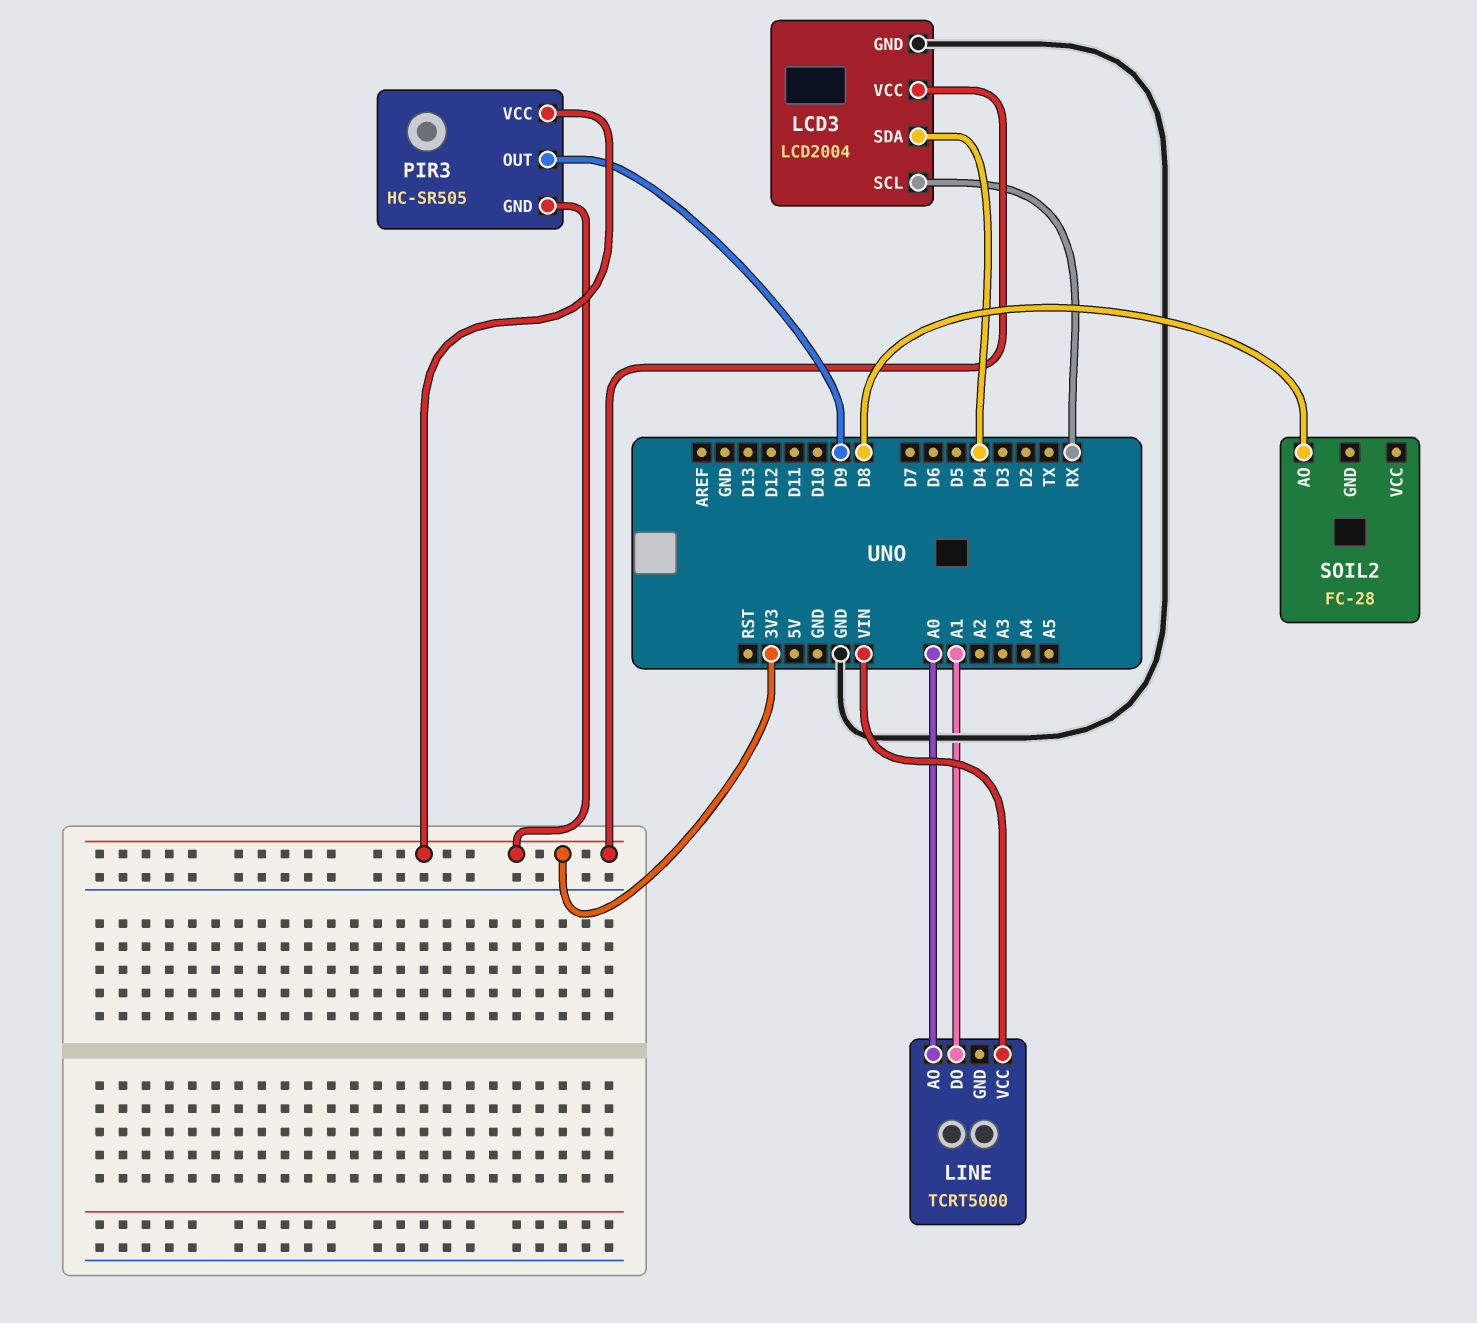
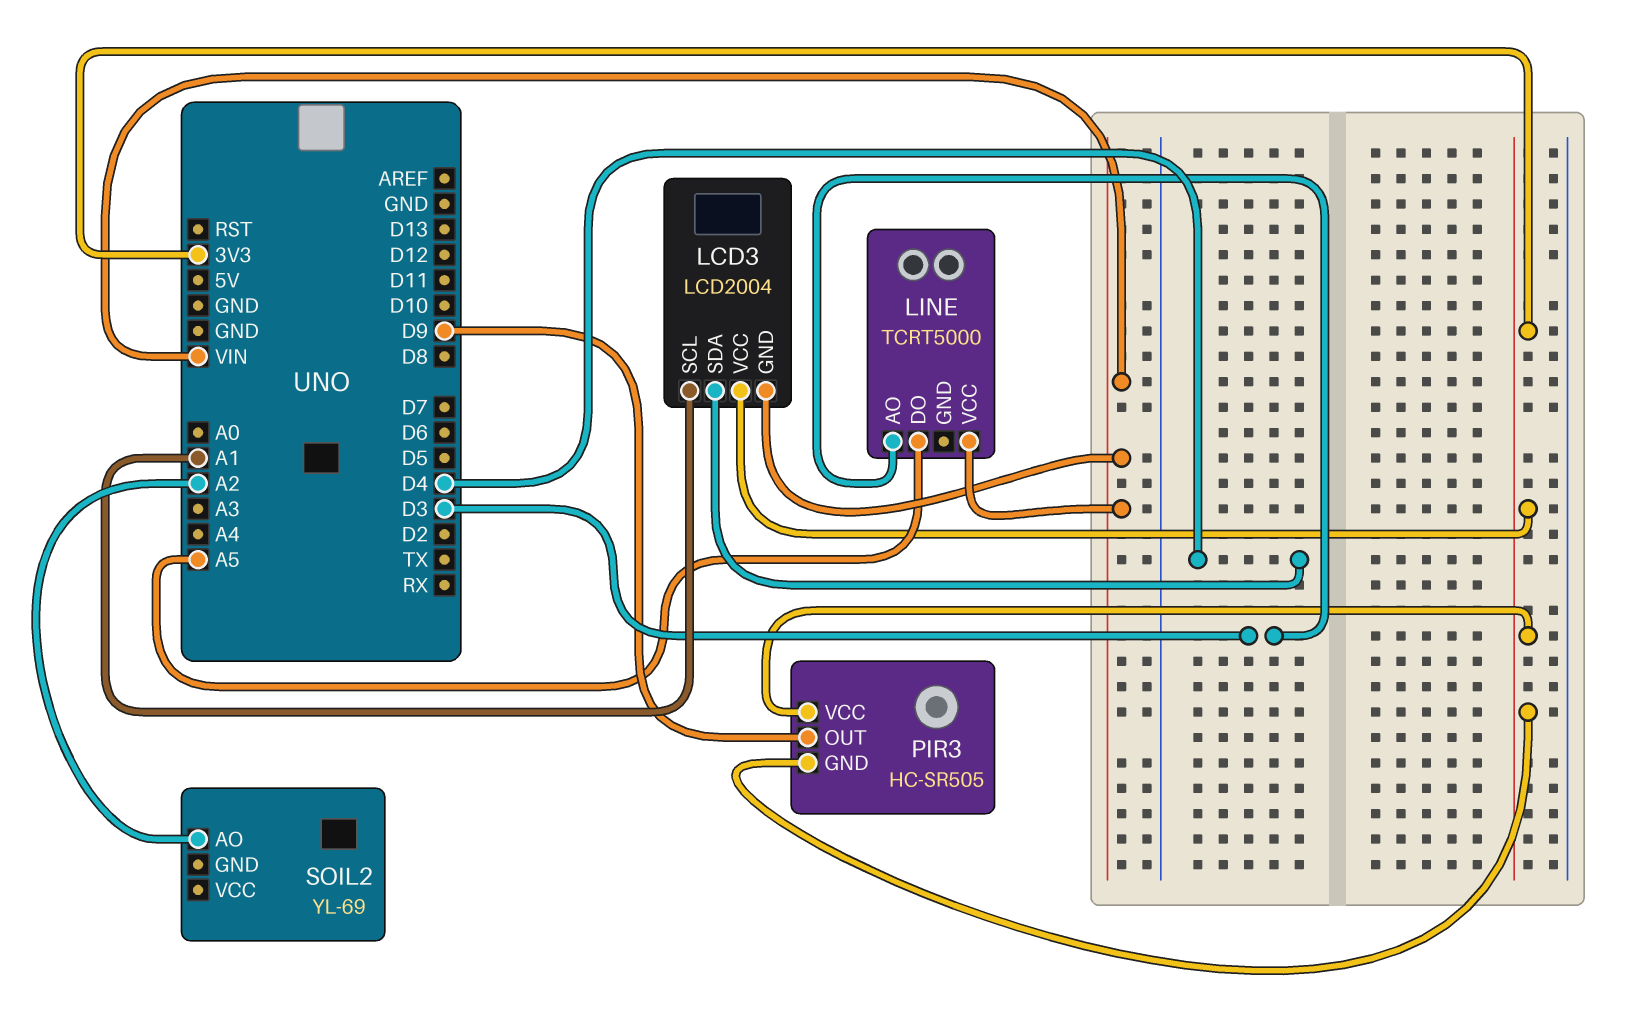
LCD3 pin GND: GND -> VIN
LCD3 pin SCL: RX -> A1
LINE pin AO: A0 -> D3
LINE pin DO: A1 -> A5
SOIL2: FC-28 -> YL-69
SOIL2 pin AO: D8 -> A2

